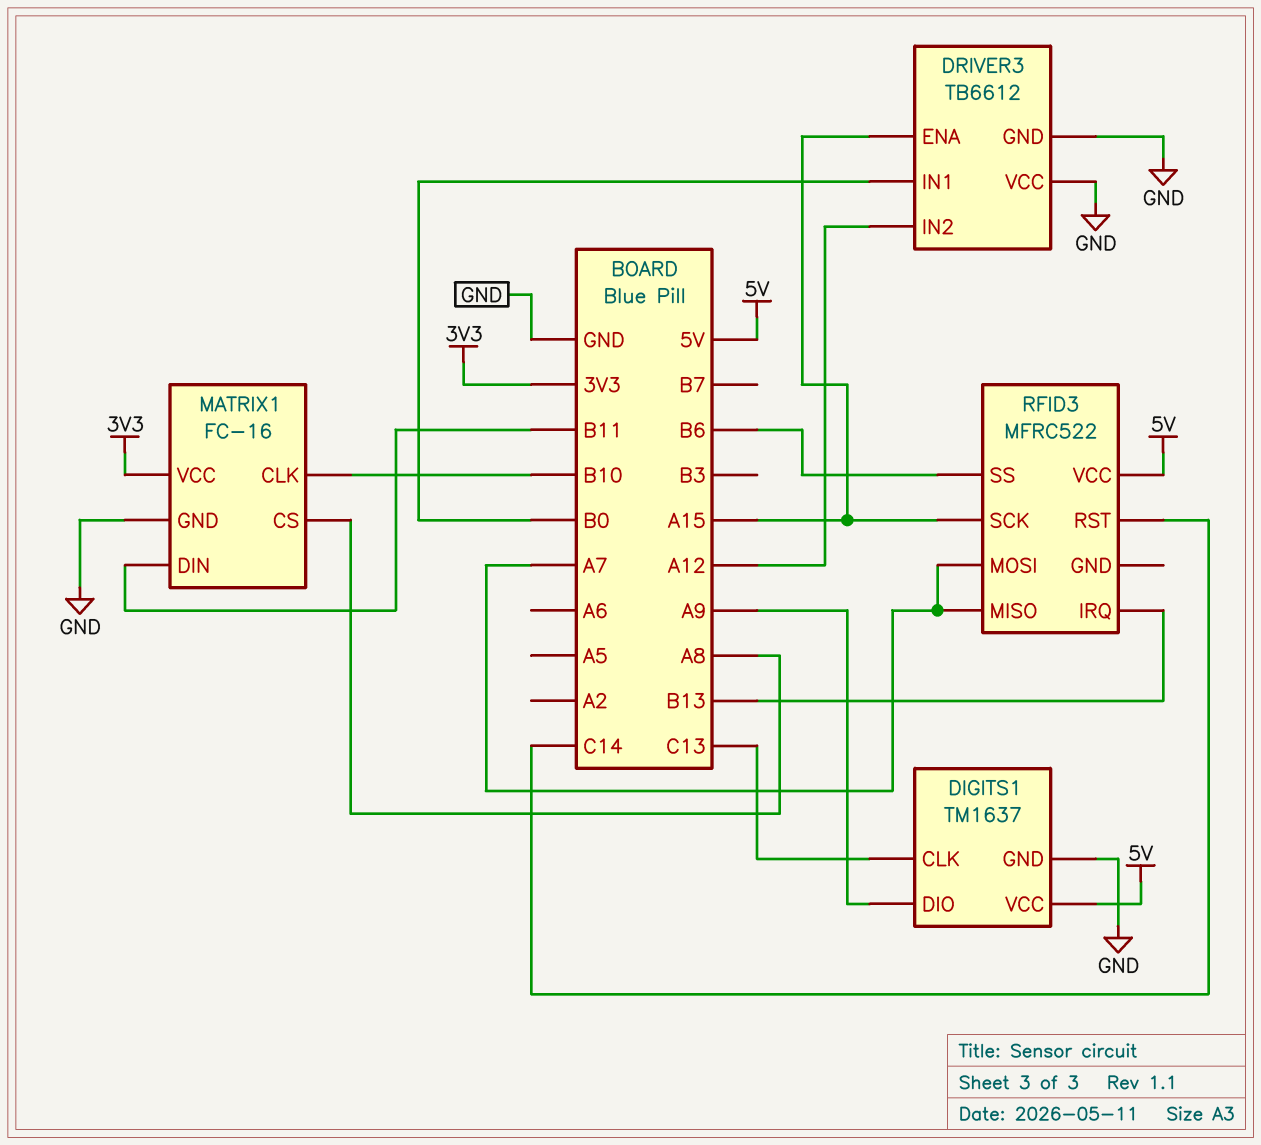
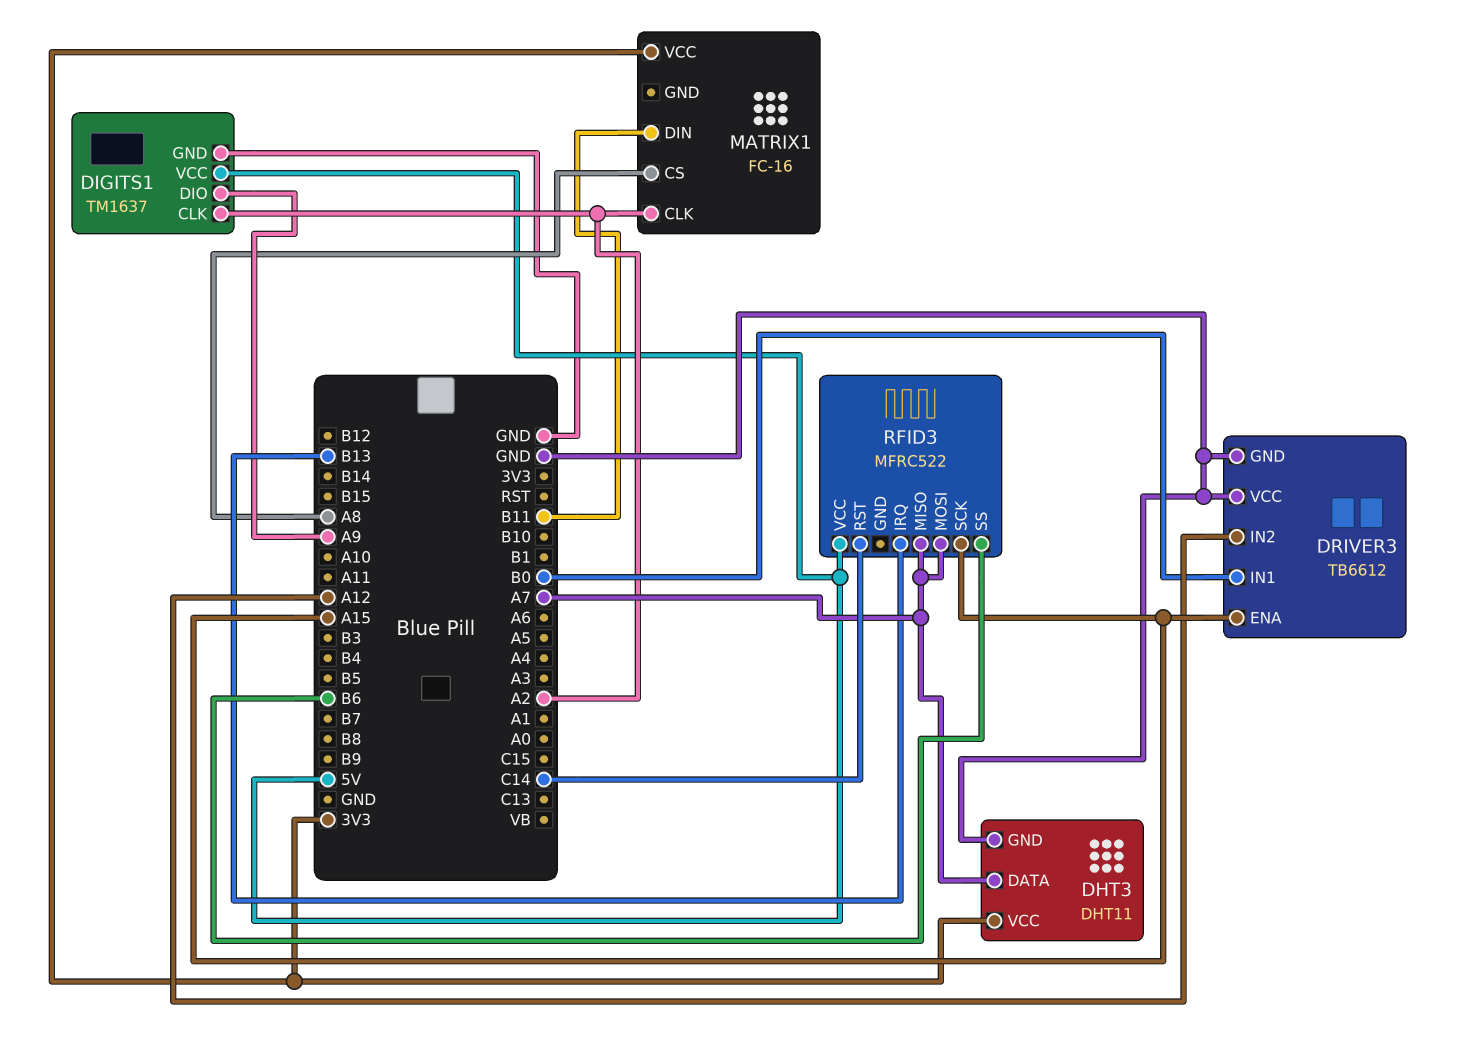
DHT3: none -> DHT11
DHT3 pin DATA: none -> A7
DHT3 pin GND: none -> GND
DHT3 pin VCC: none -> 3V3
DIGITS1 pin CLK: C13 -> A2
MATRIX1 pin CLK: B10 -> A2
MATRIX1 pin GND: GND -> none

